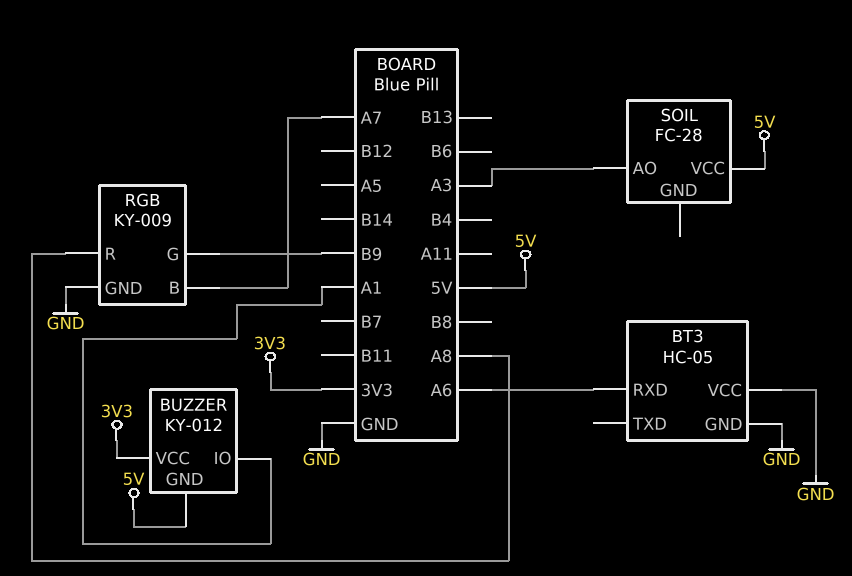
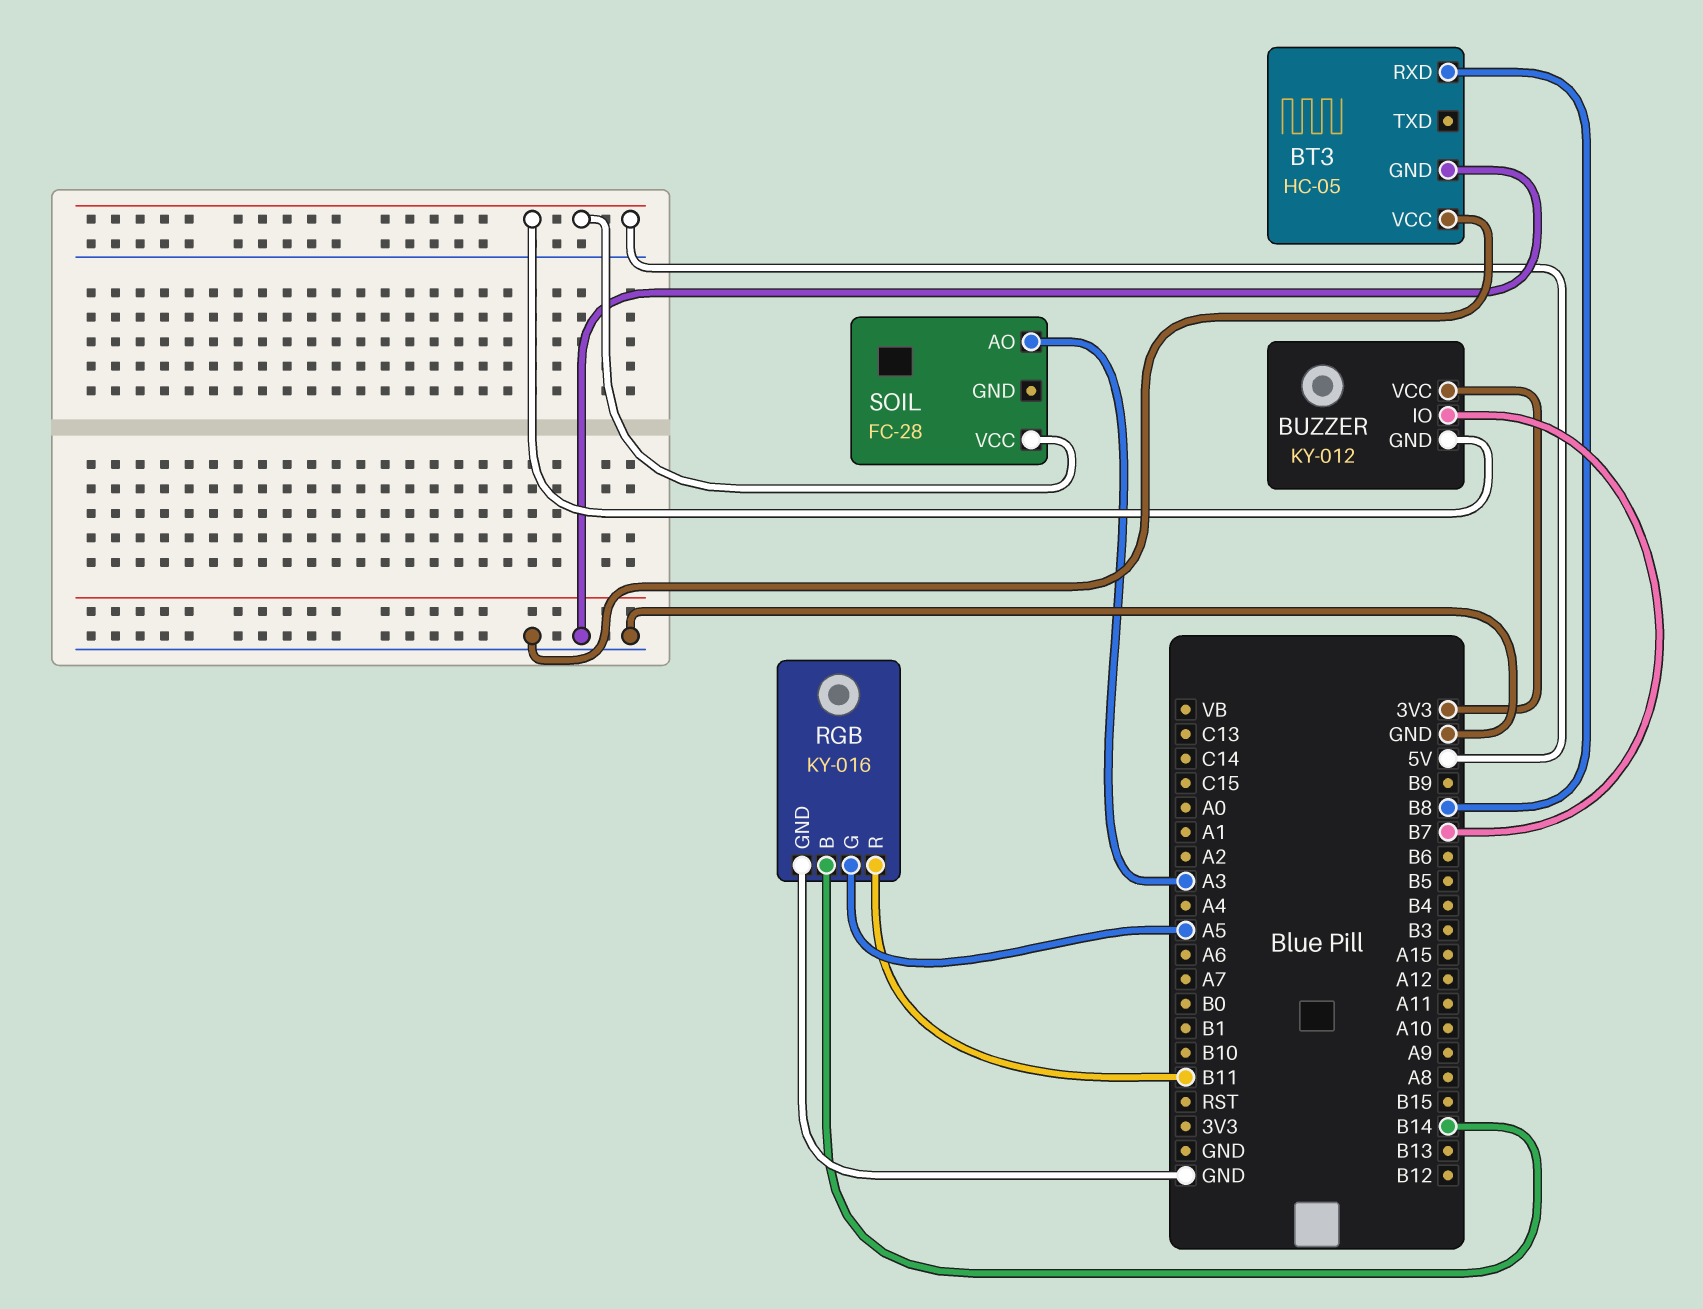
BT3 pin RXD: A6 -> B8
BUZZER pin IO: A1 -> B7
RGB: KY-009 -> KY-016
RGB pin B: A7 -> B14
RGB pin G: B9 -> A5
RGB pin R: A8 -> B11

